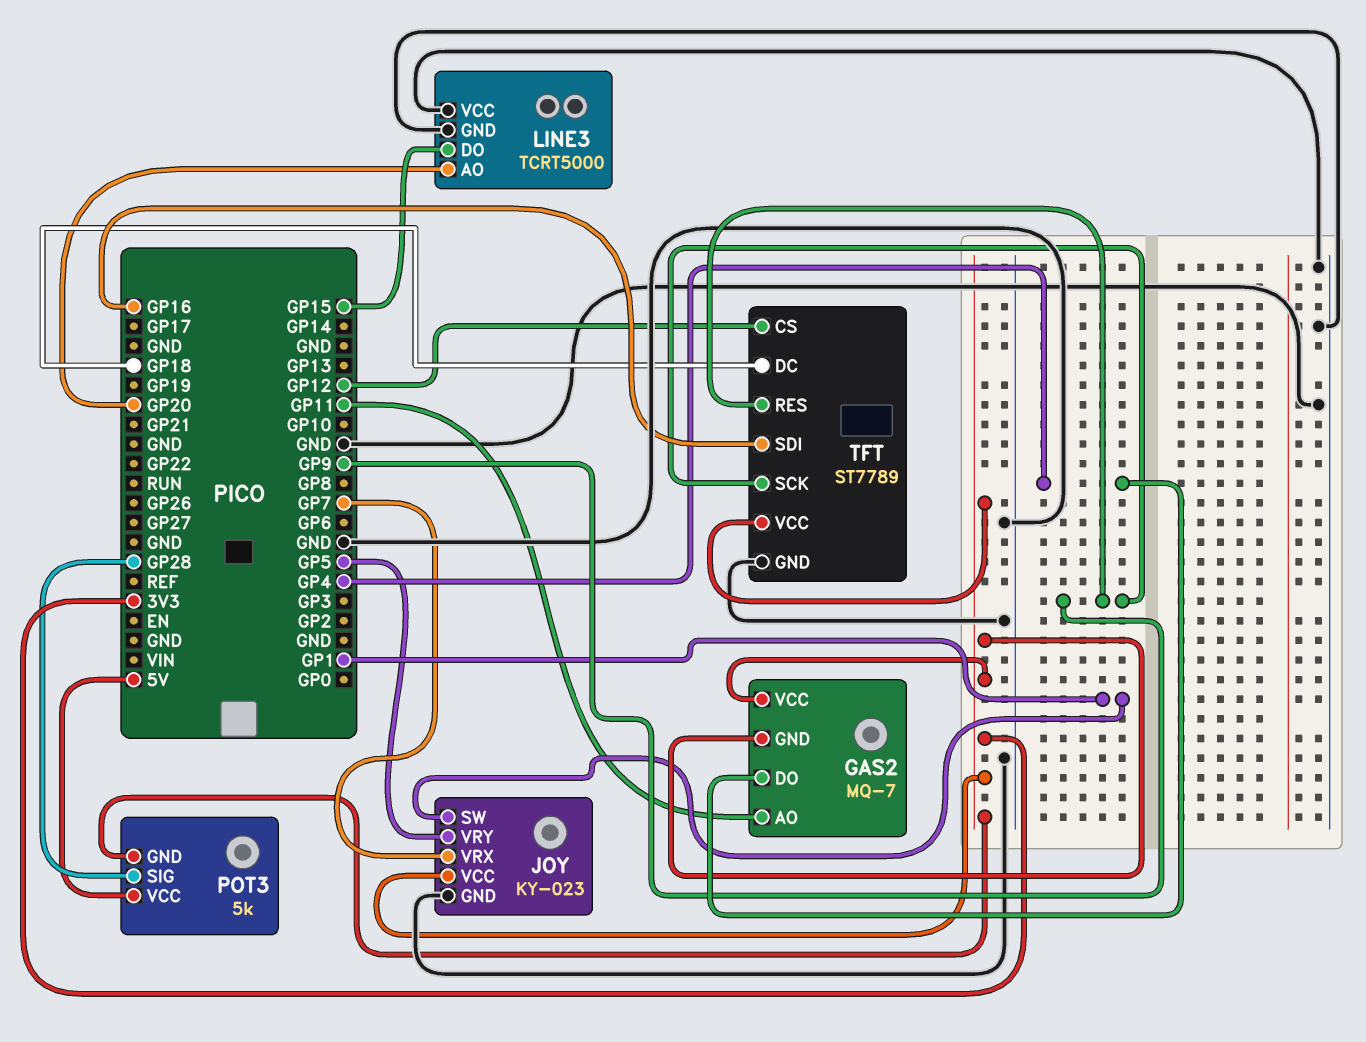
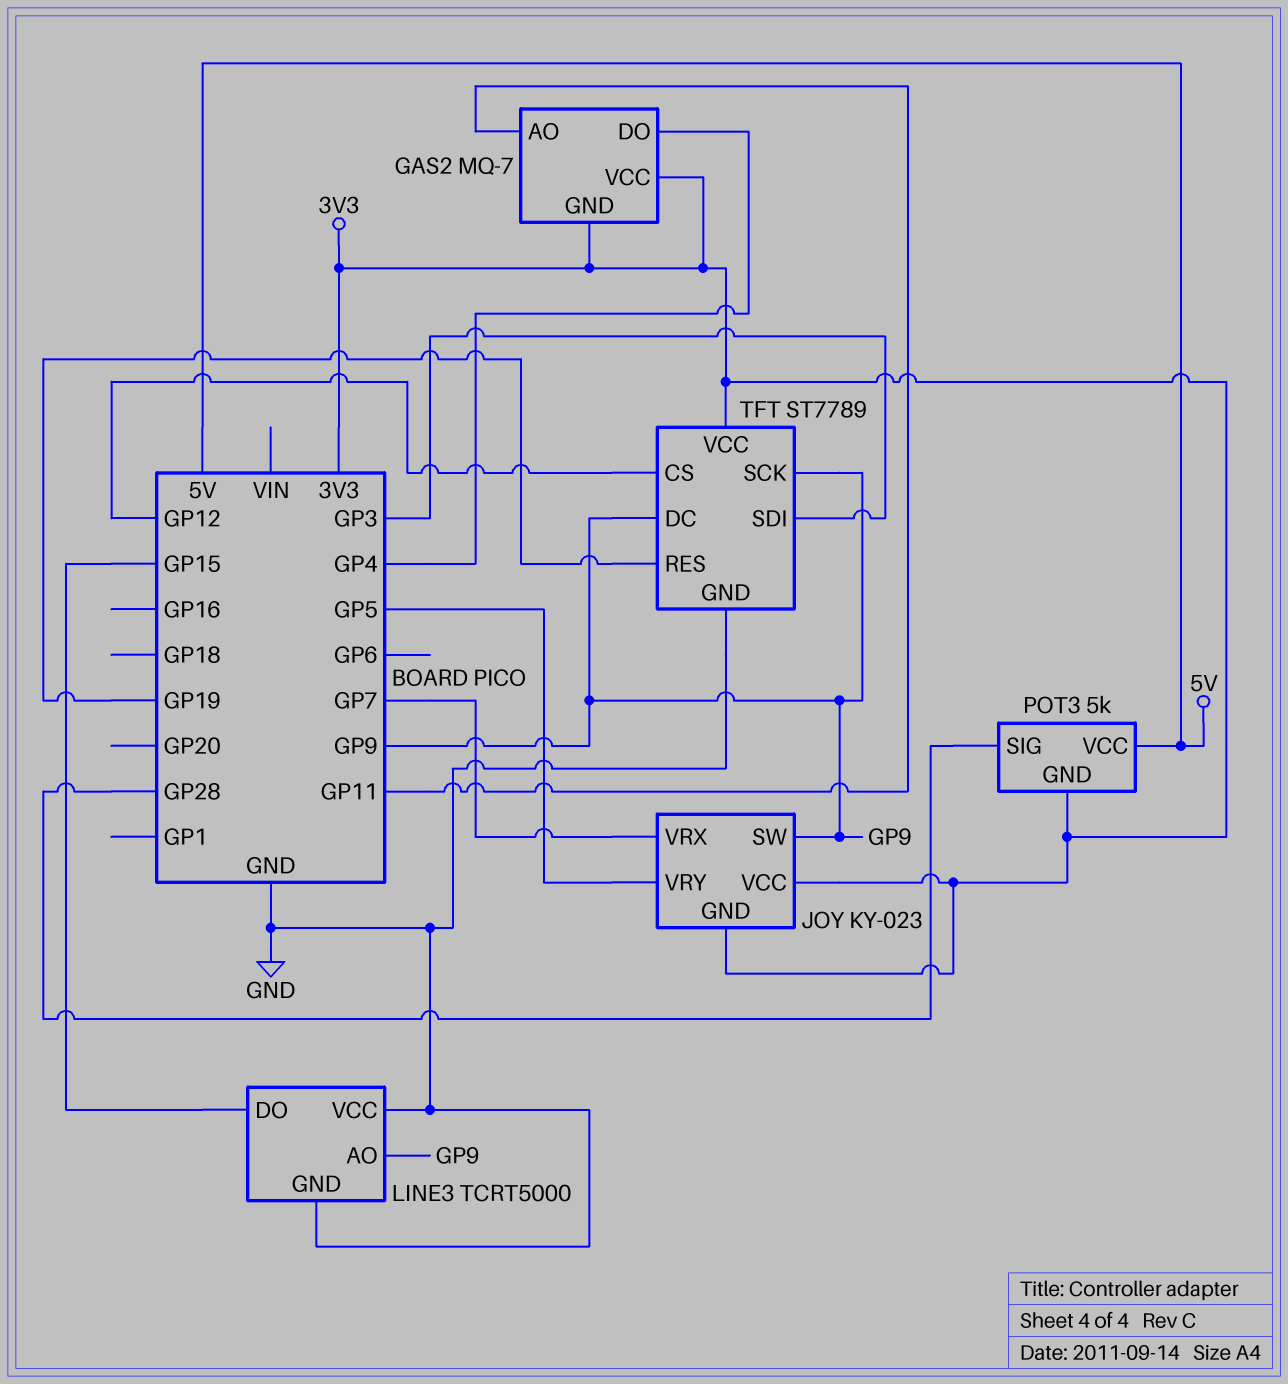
JOY pin GND: GND -> 3V3
JOY pin SW: GP1 -> GP9
LINE3 pin AO: GP20 -> GP9
TFT pin DC: GP18 -> GP9
TFT pin RES: GP9 -> GP19
TFT pin SDI: GP16 -> GP3

